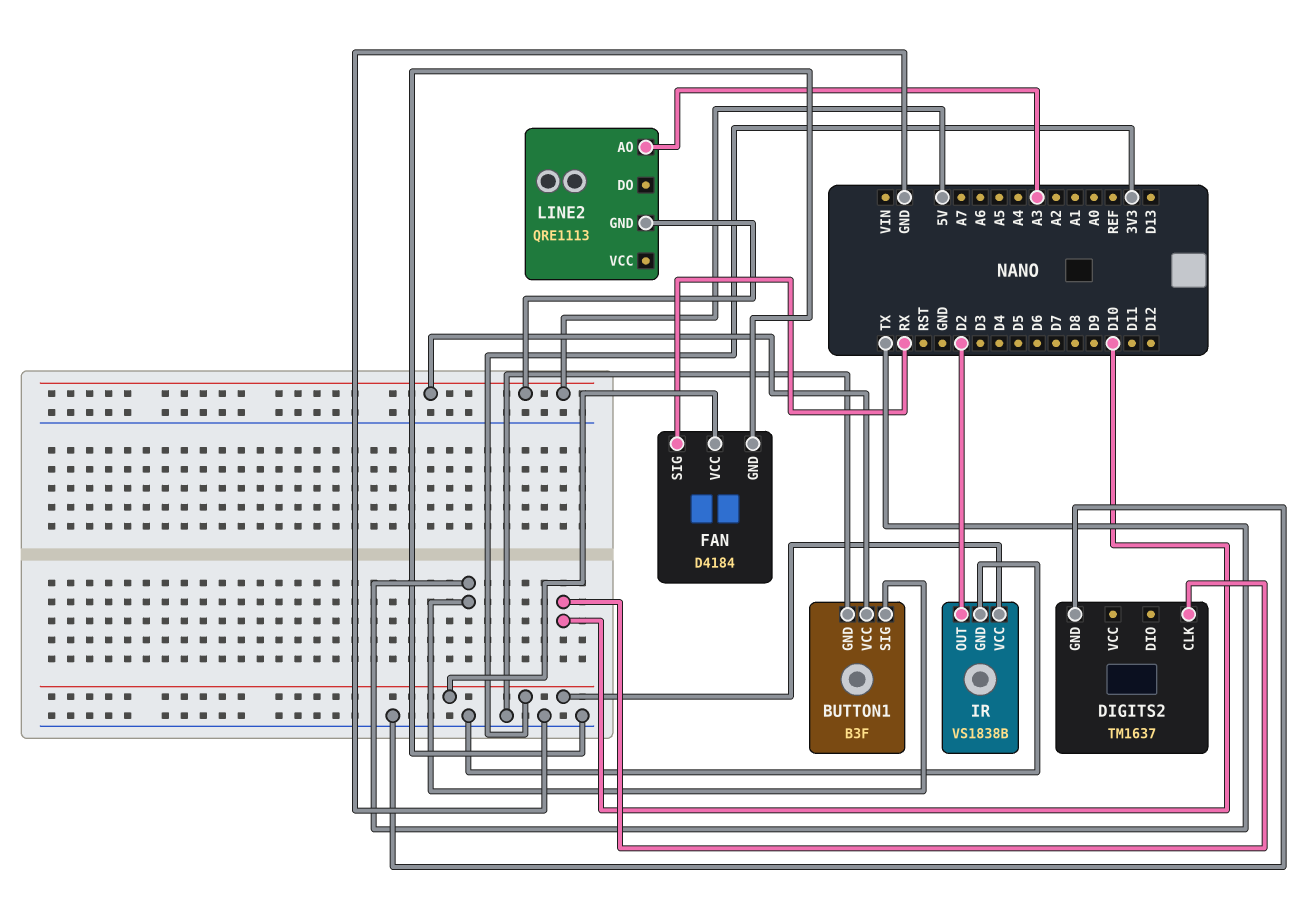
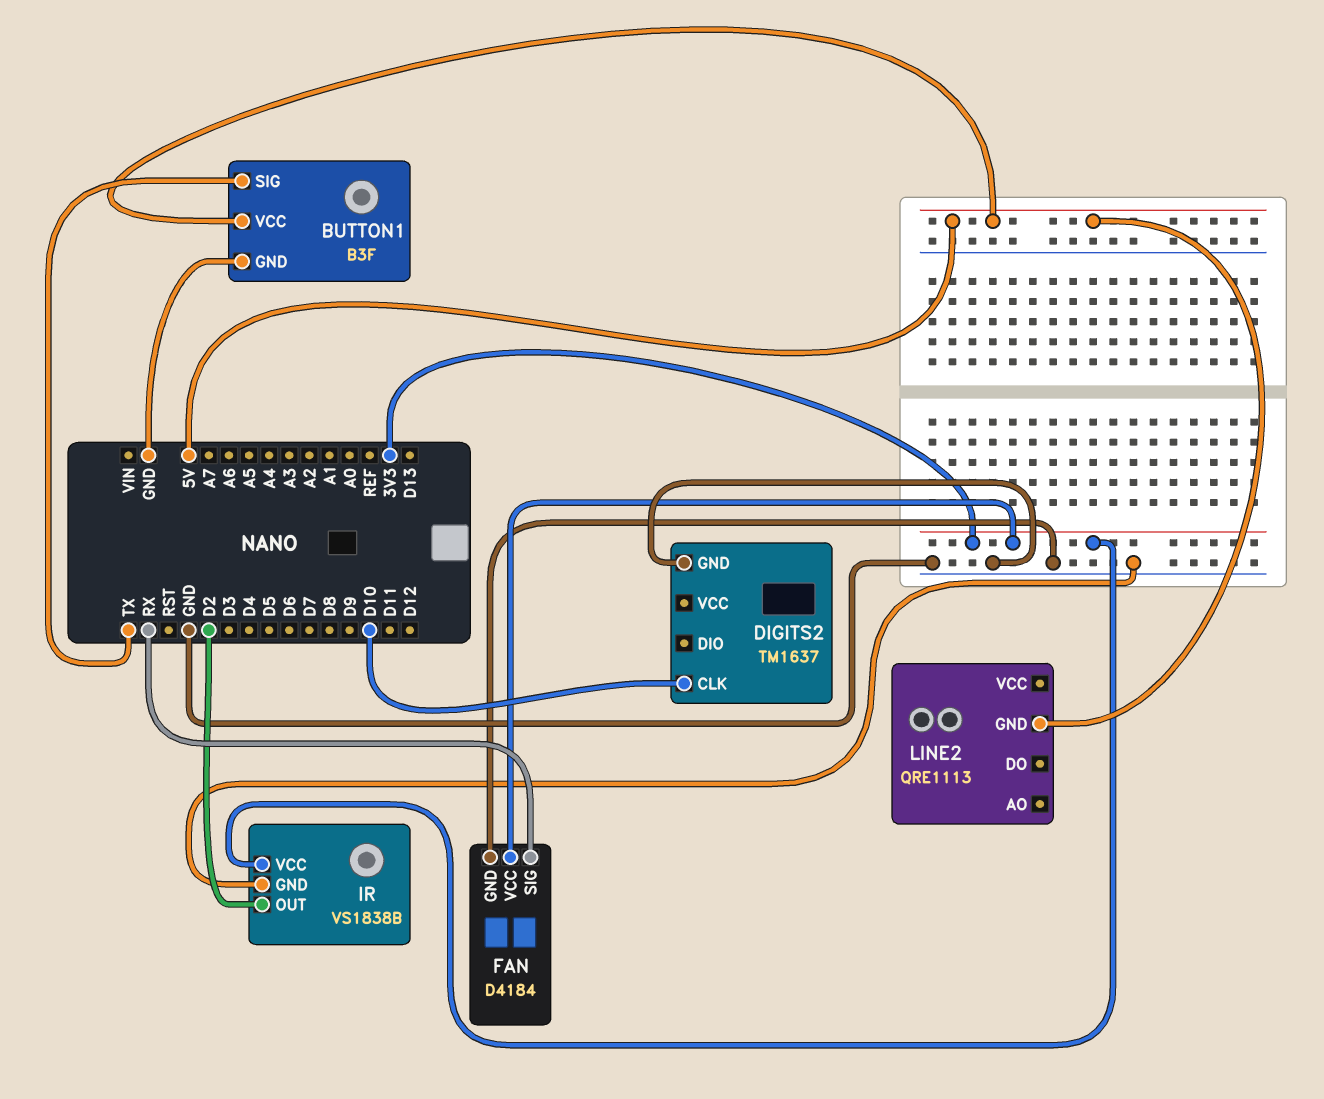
LINE2 pin AO: A3 -> none

